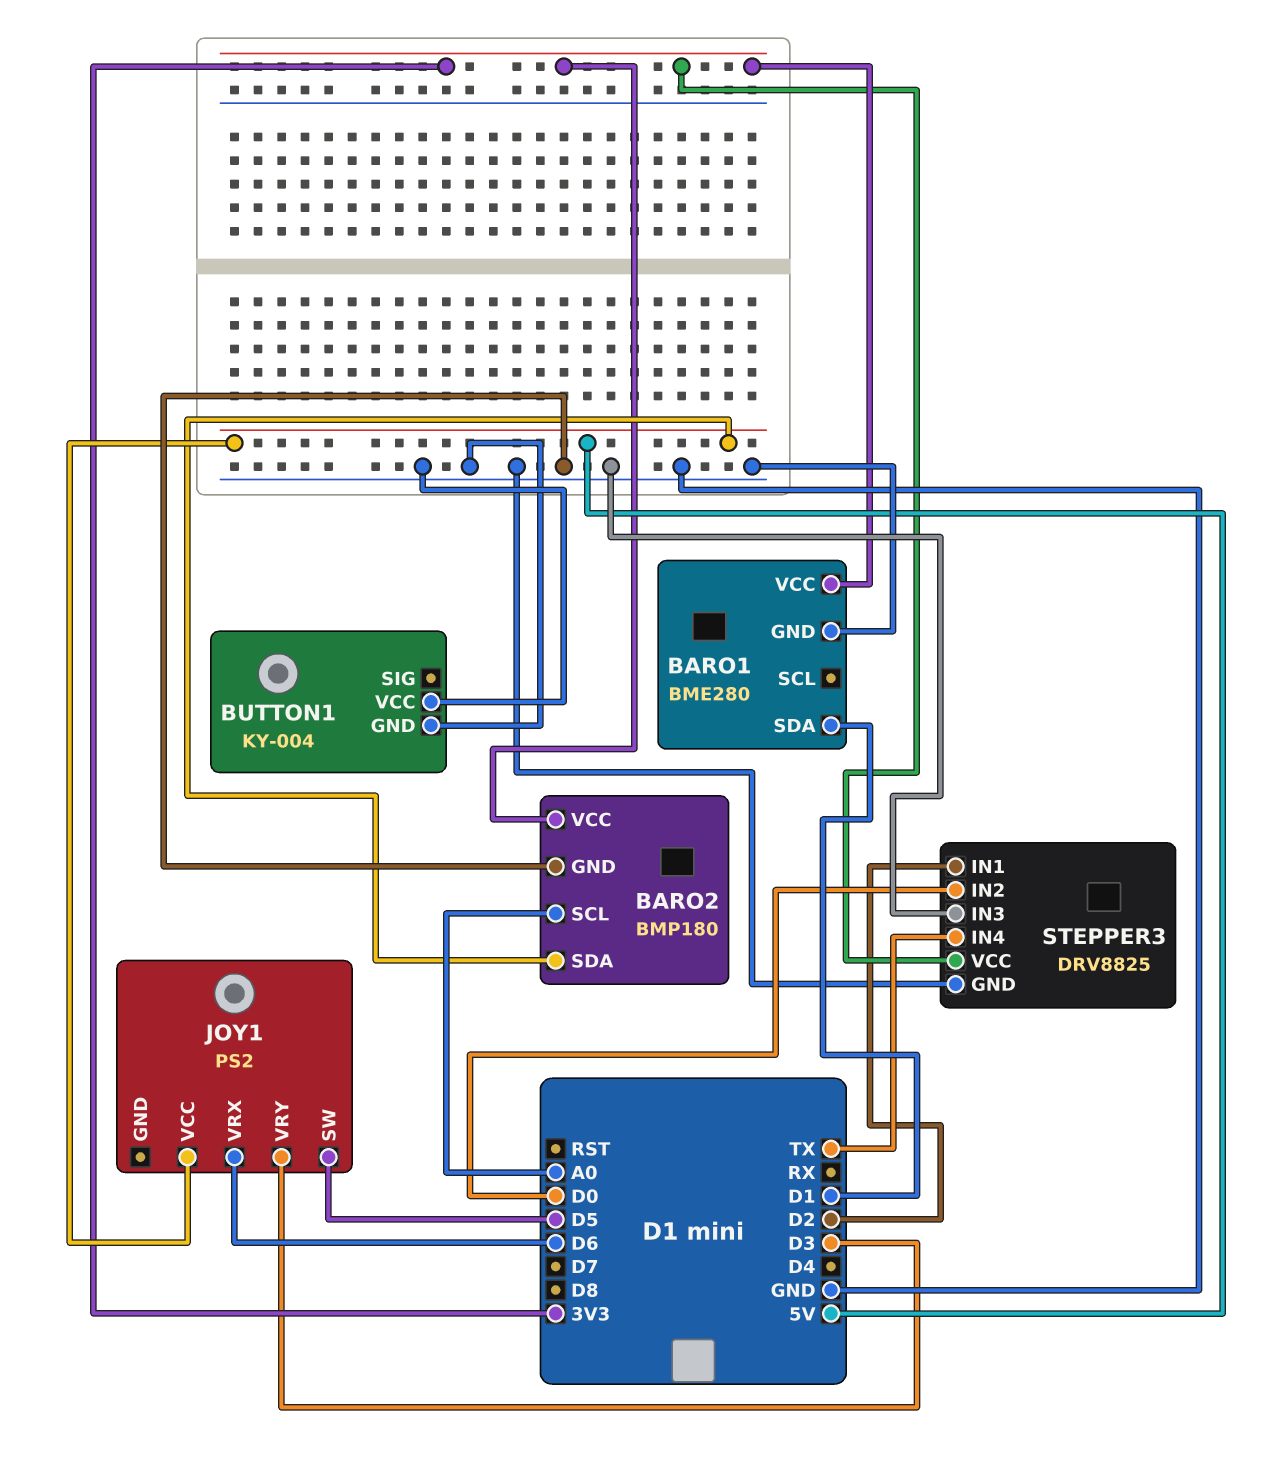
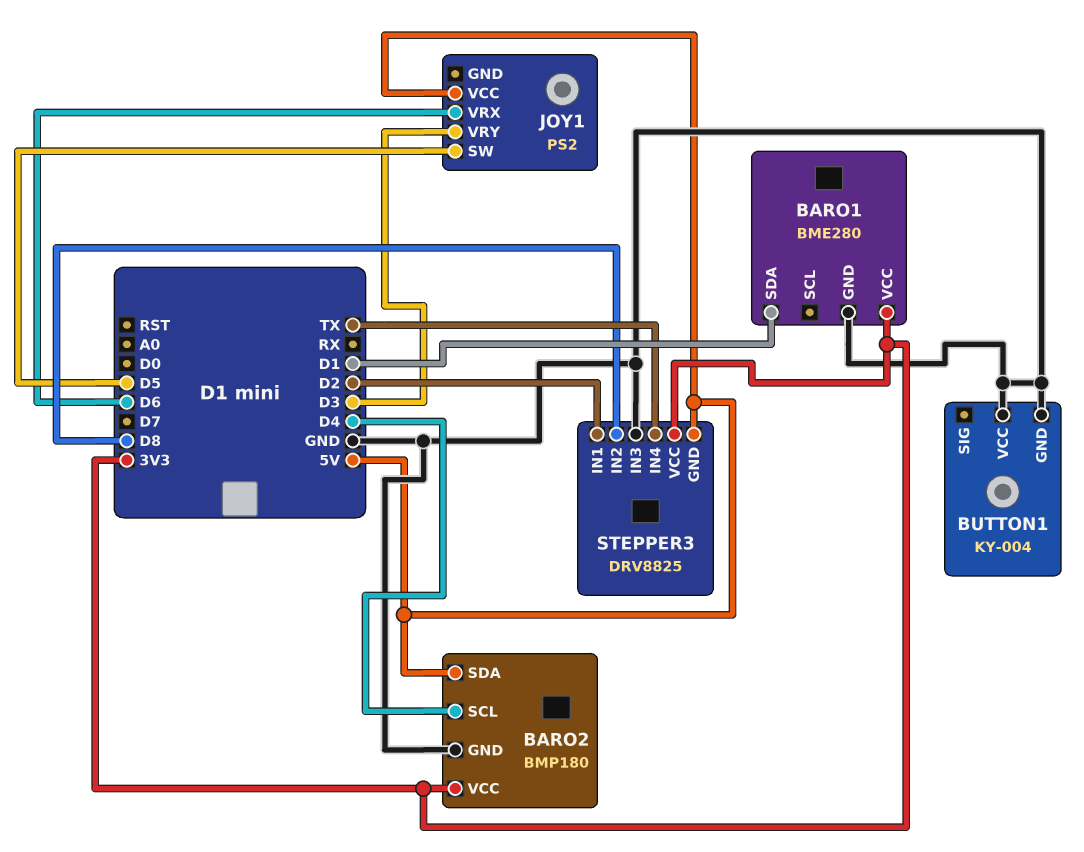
BARO2 pin SCL: A0 -> D4
STEPPER3 pin GND: GND -> 5V
STEPPER3 pin IN2: D0 -> D8

